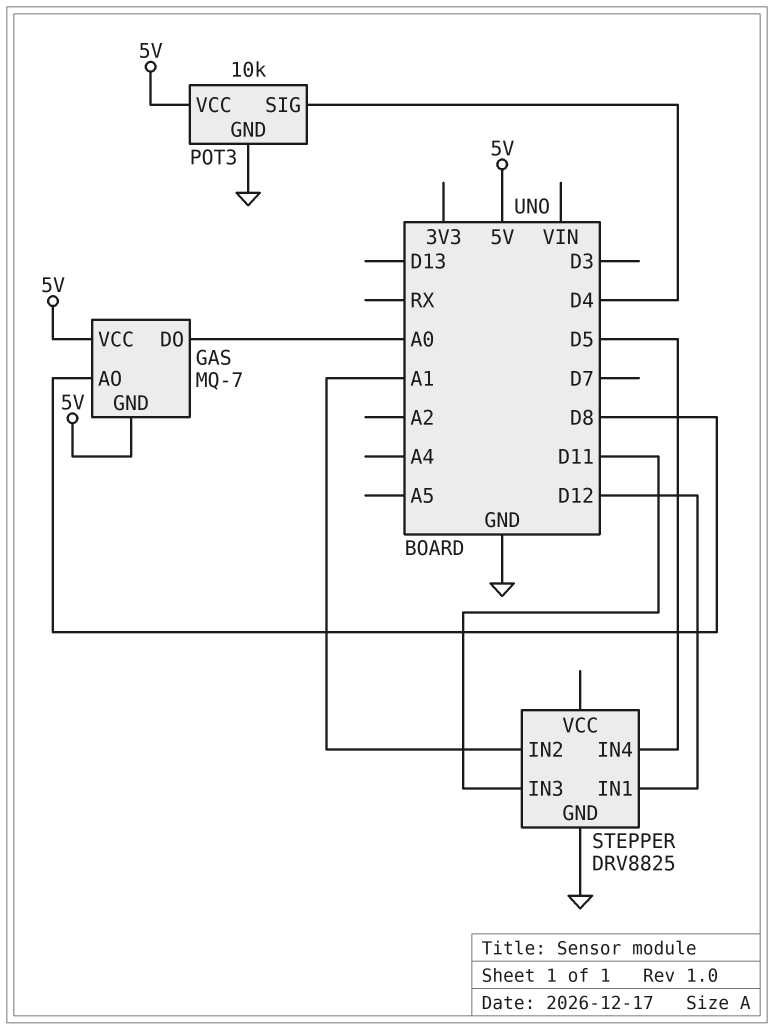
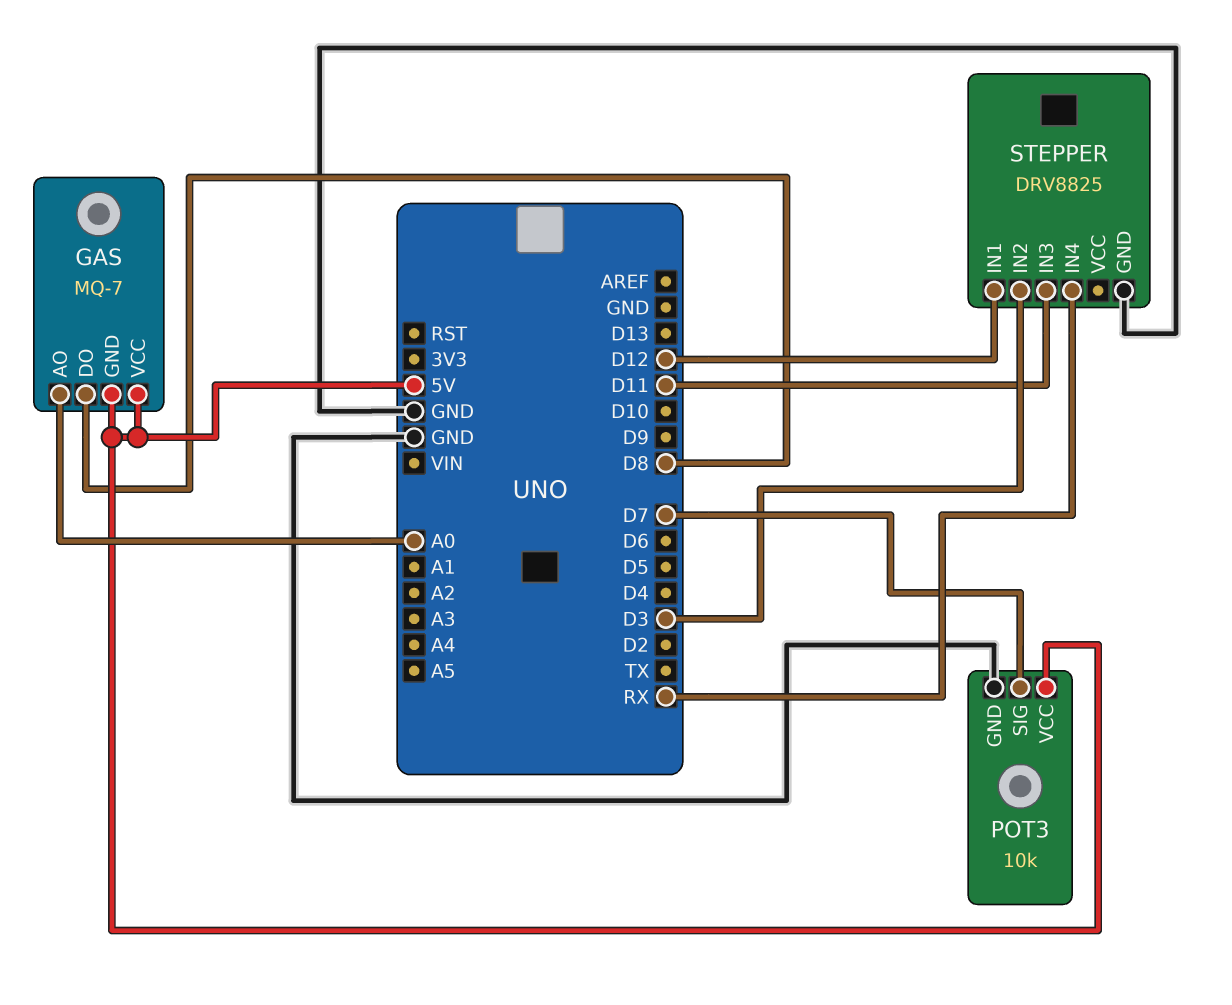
GAS pin AO: D8 -> A0
GAS pin DO: A0 -> D8
POT3 pin SIG: D4 -> D7
STEPPER pin IN2: A1 -> D3
STEPPER pin IN4: D5 -> RX

